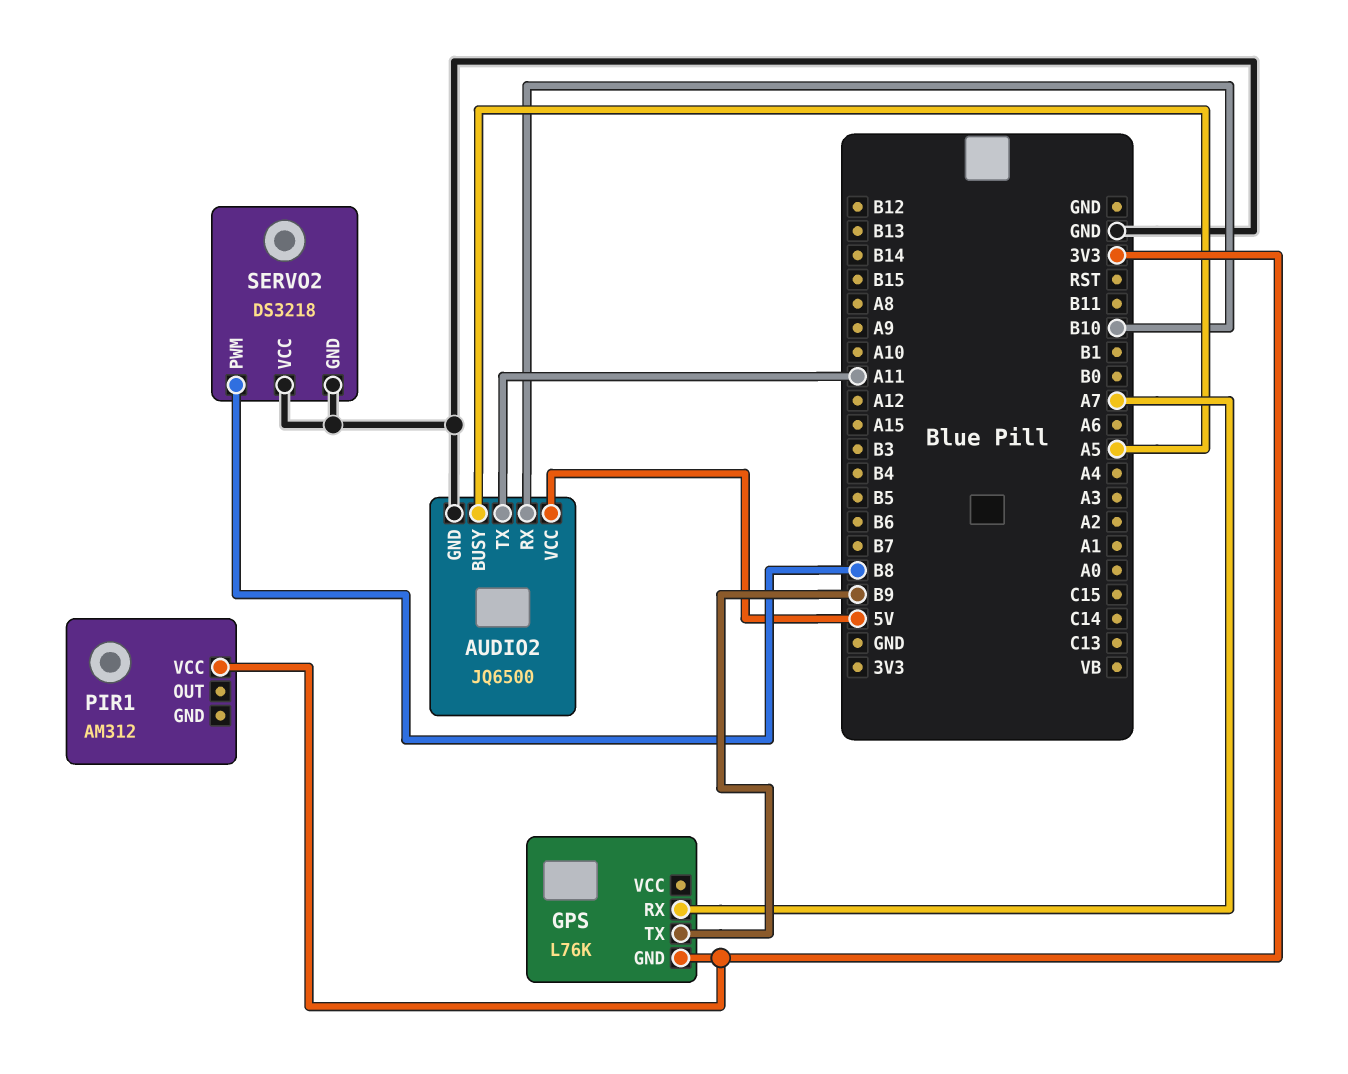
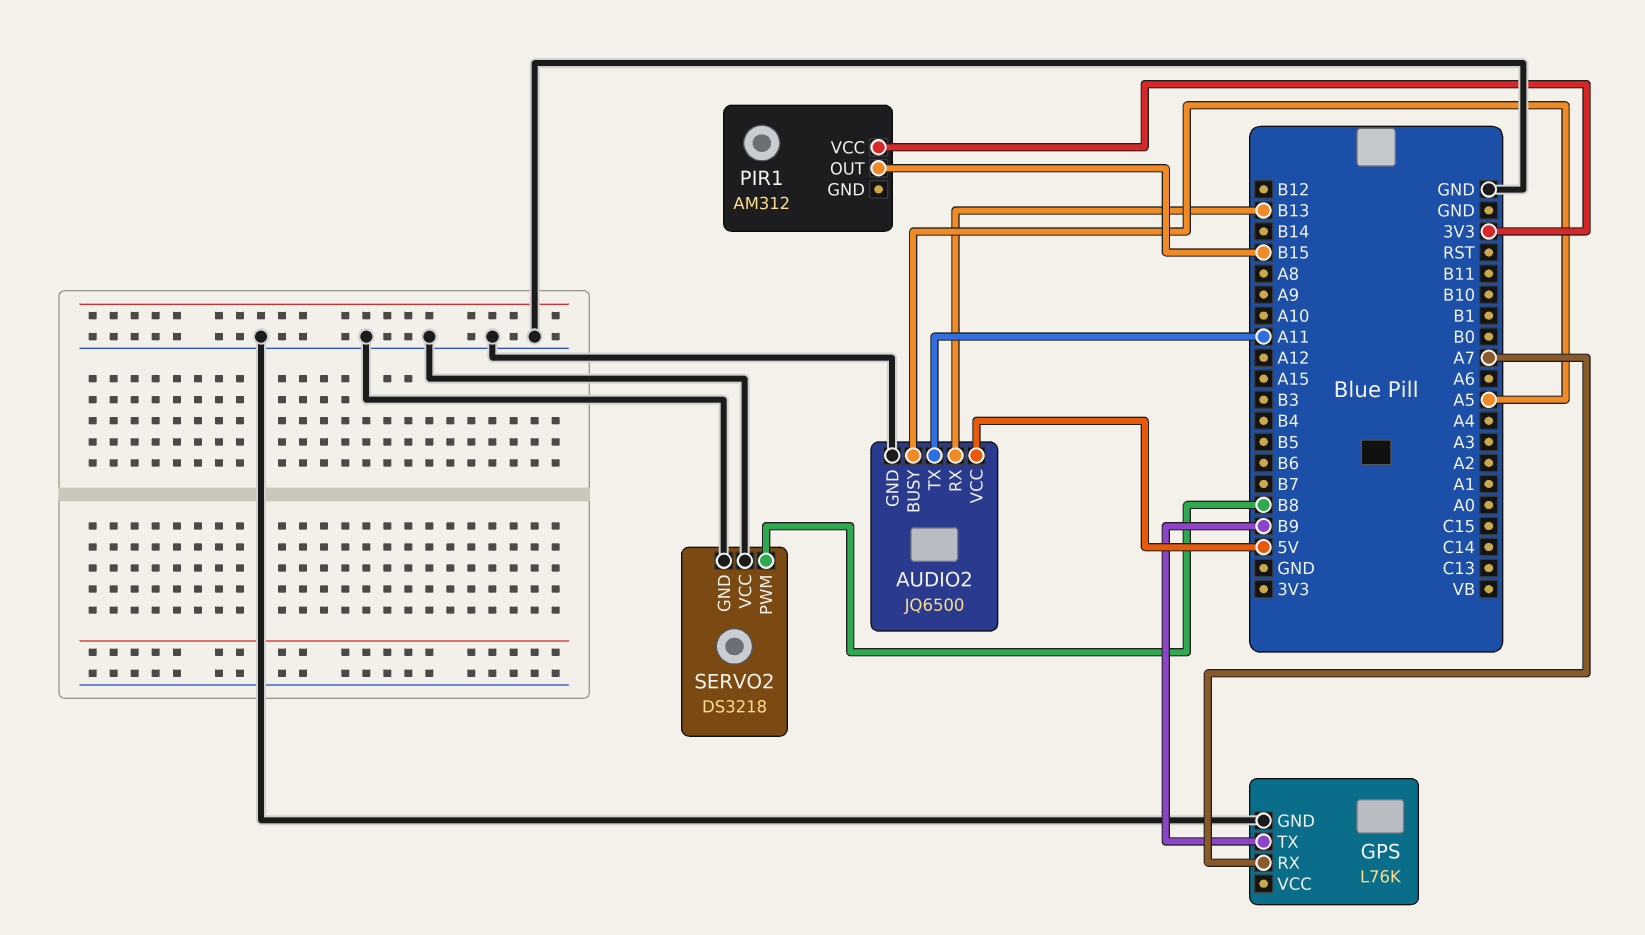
AUDIO2 pin RX: B10 -> B13
GPS pin GND: 3V3 -> GND
PIR1 pin OUT: none -> B15

